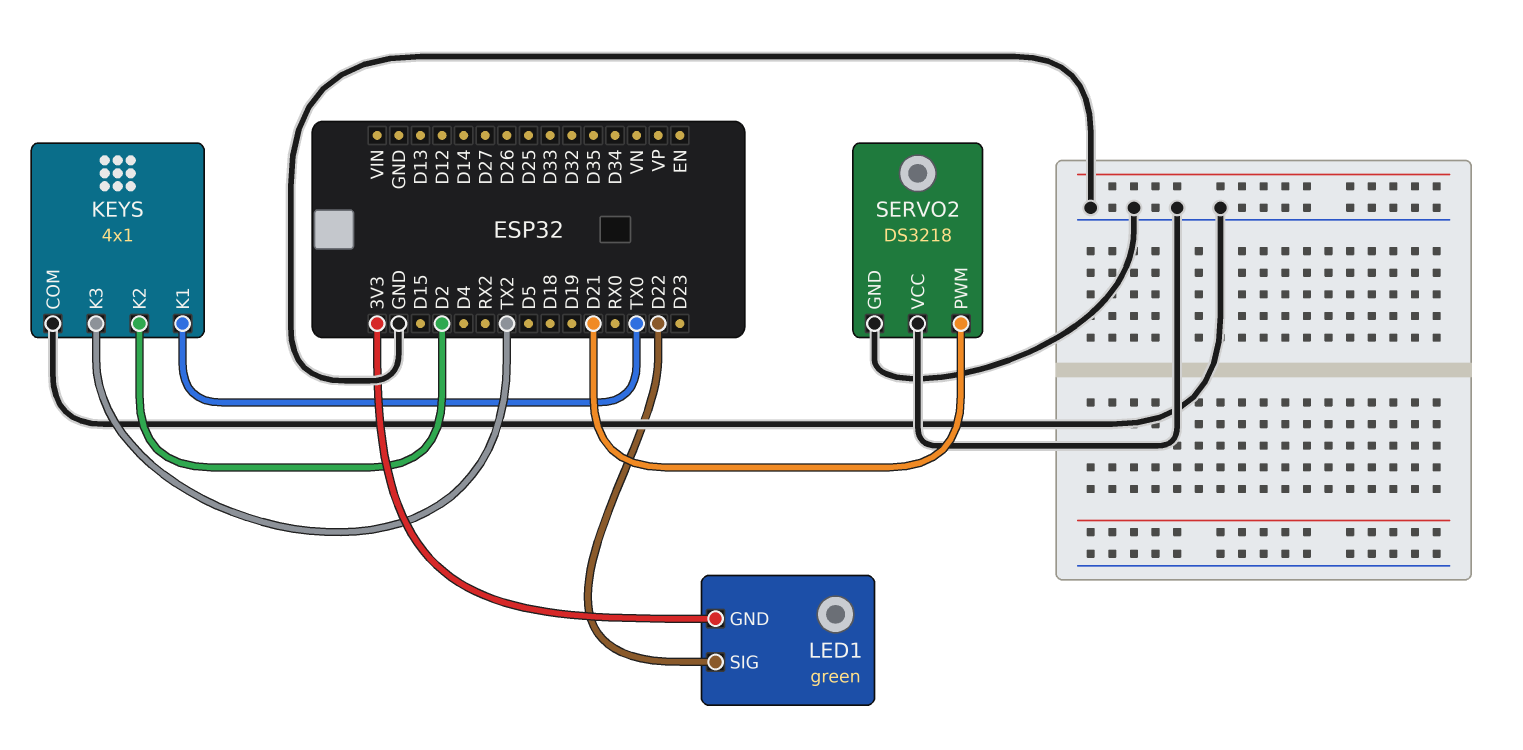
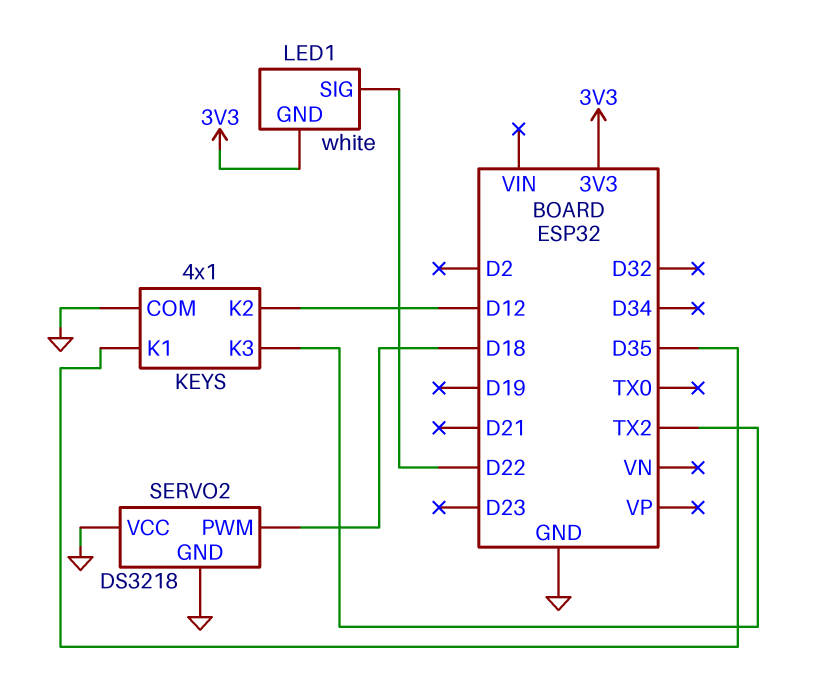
KEYS pin K1: TX0 -> D35
KEYS pin K2: D2 -> D12
LED1: green -> white
SERVO2 pin PWM: D21 -> D18

